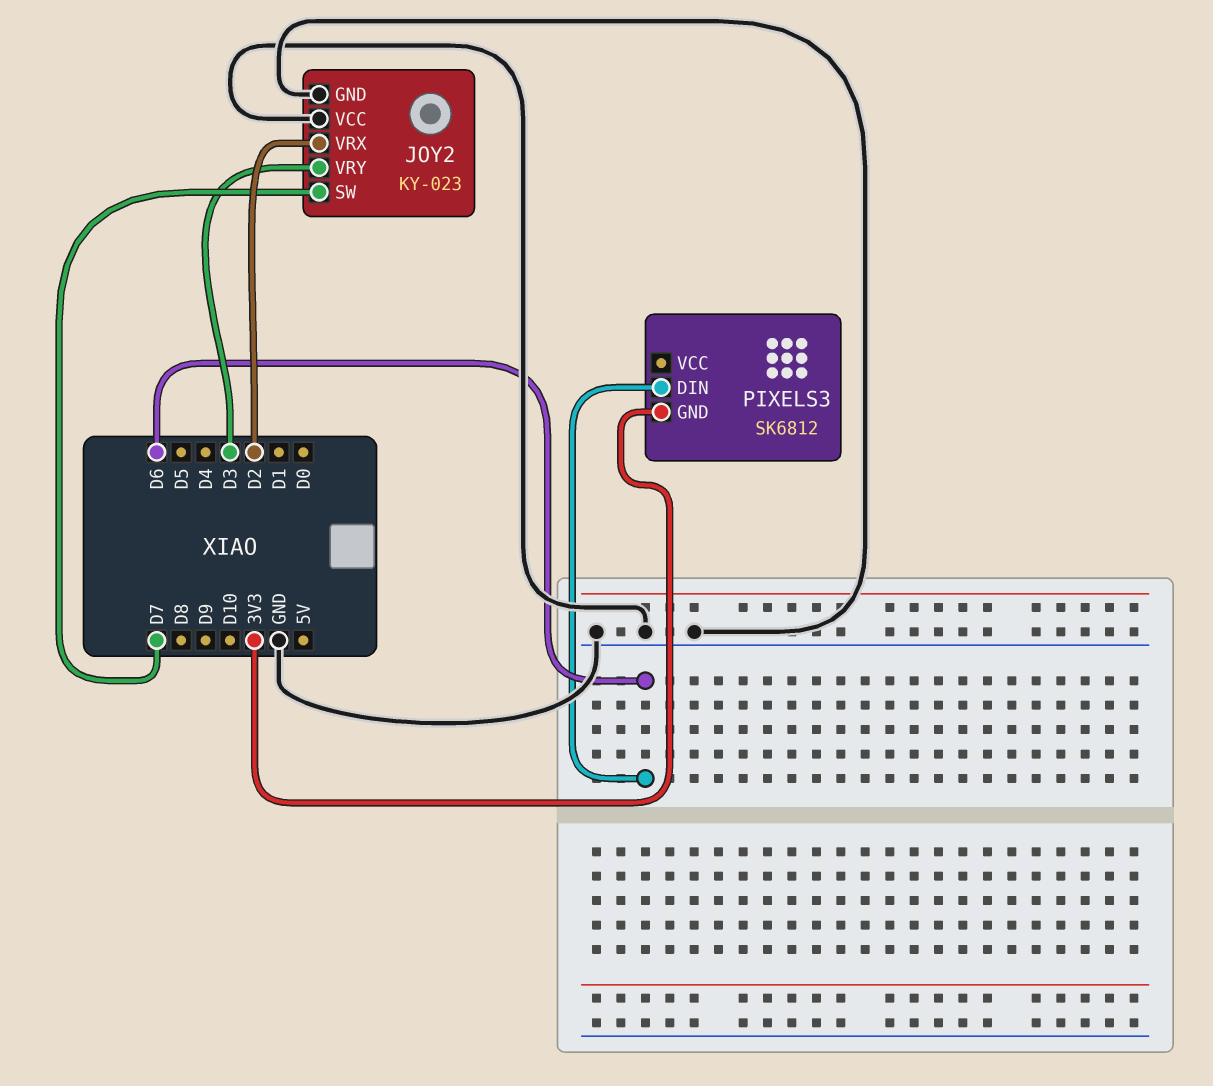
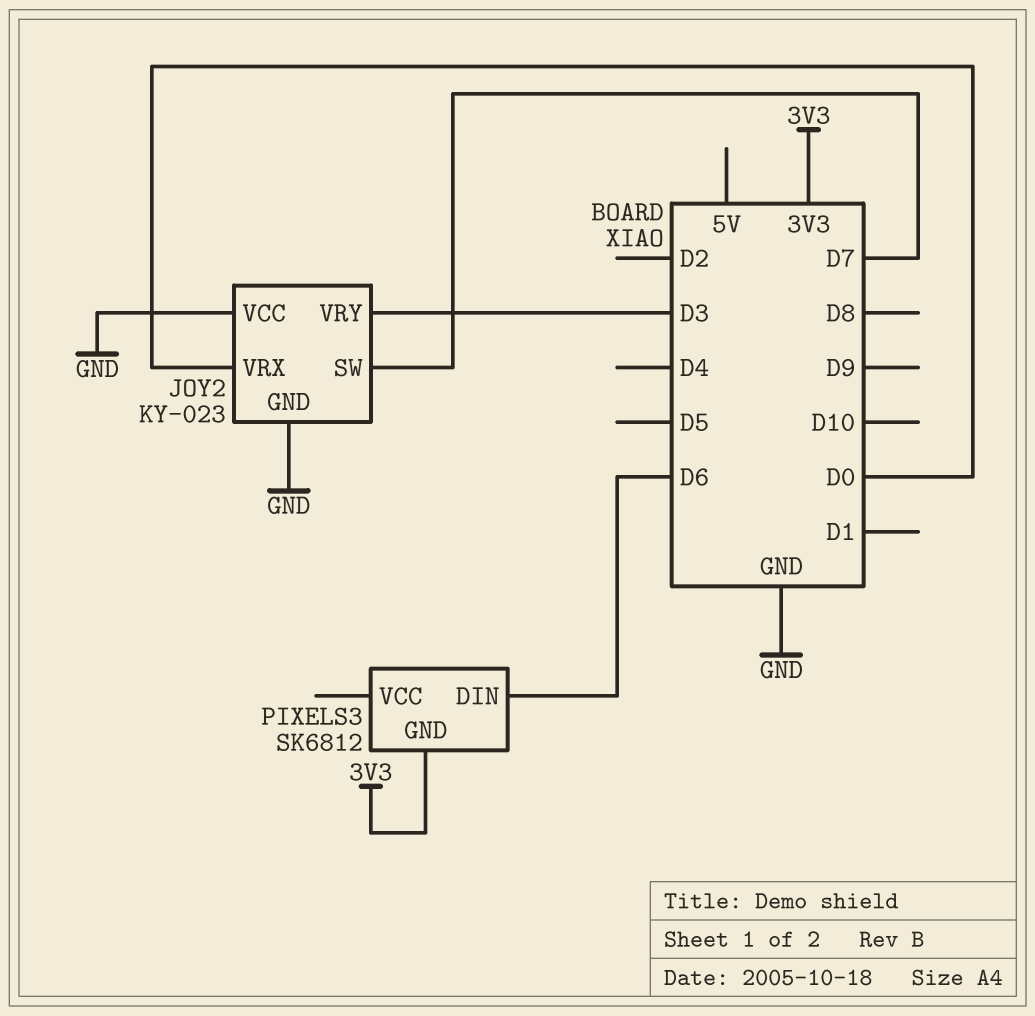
JOY2 pin VRX: D2 -> D0

